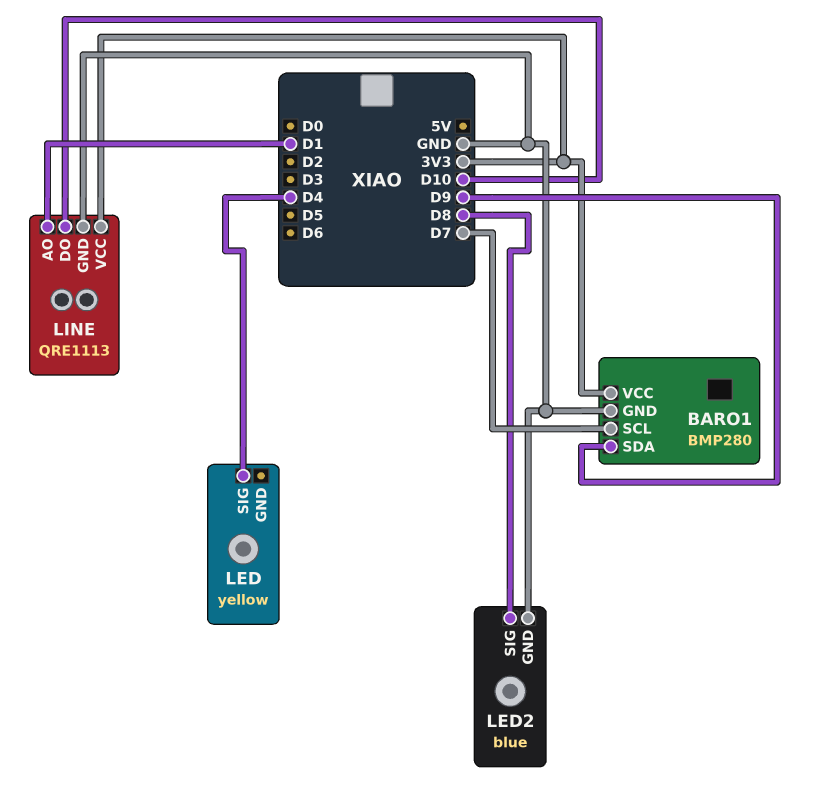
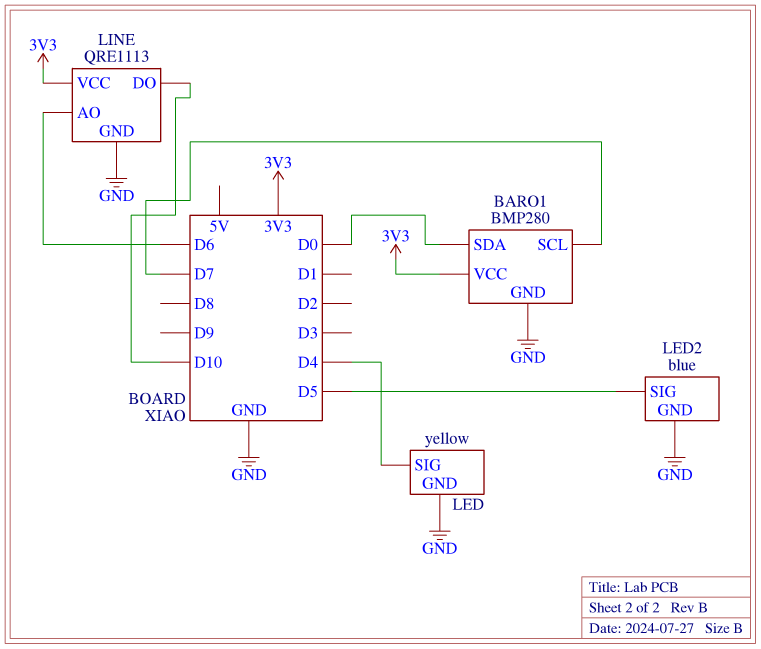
BARO1 pin SDA: D9 -> D0
LED pin GND: none -> GND
LED2 pin SIG: D8 -> D5
LINE pin AO: D1 -> D6

